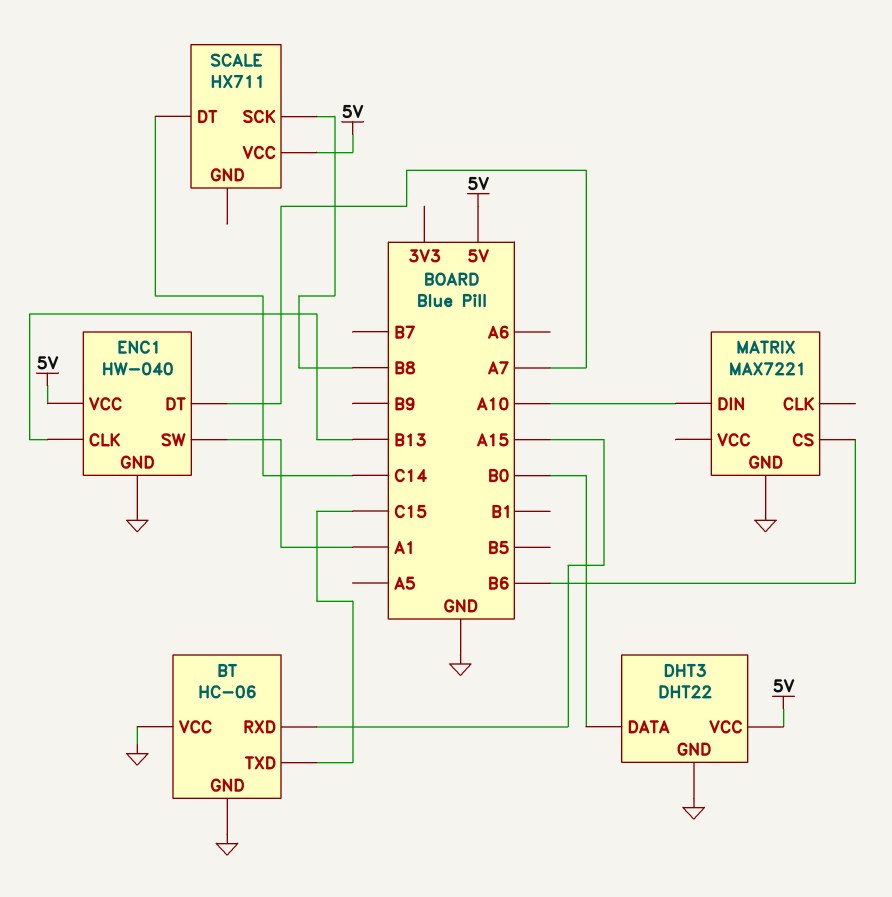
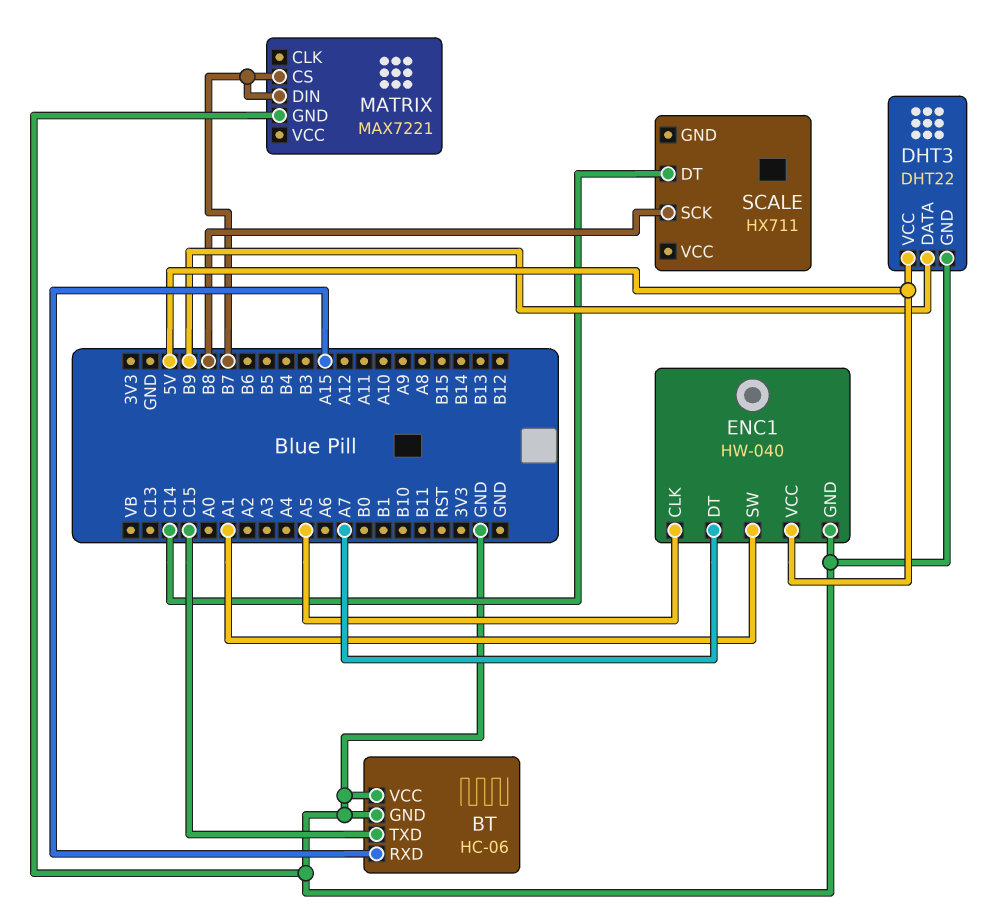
DHT3 pin DATA: B0 -> B9
ENC1 pin CLK: B13 -> A5
MATRIX pin CS: B6 -> B7
MATRIX pin DIN: A10 -> B7
SCALE pin VCC: 5V -> none

